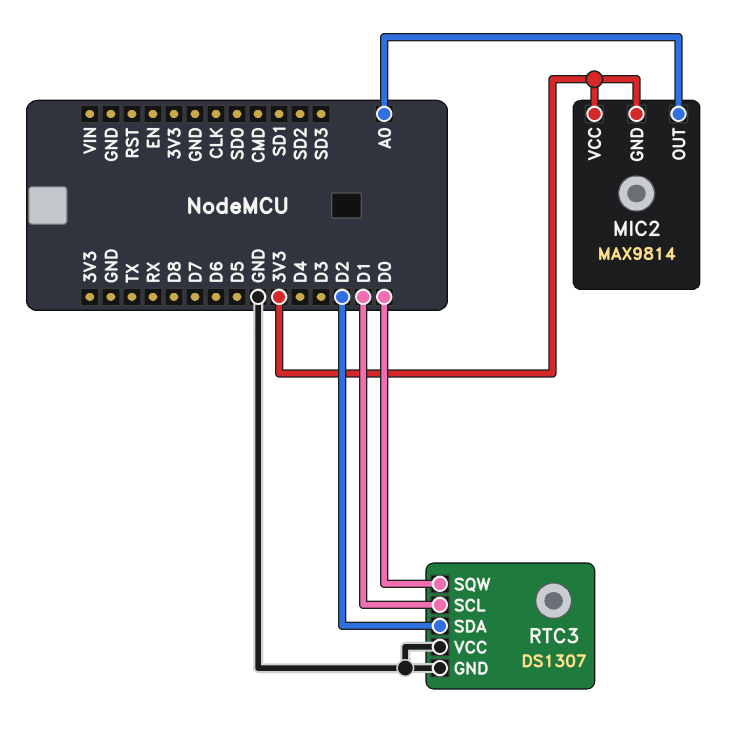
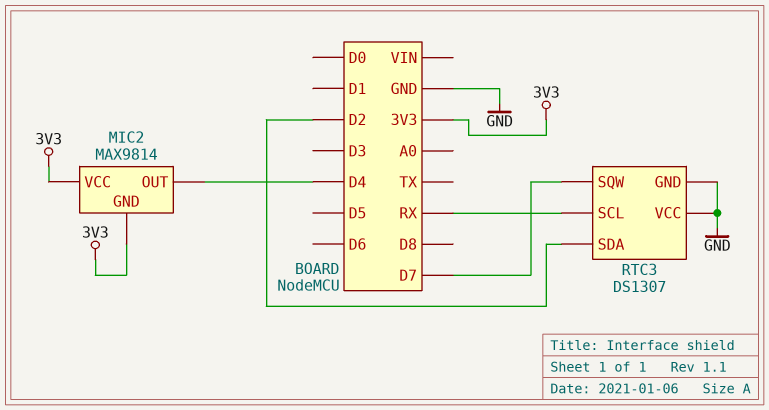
MIC2 pin OUT: A0 -> D4
RTC3 pin SCL: D1 -> RX
RTC3 pin SQW: D0 -> D7

